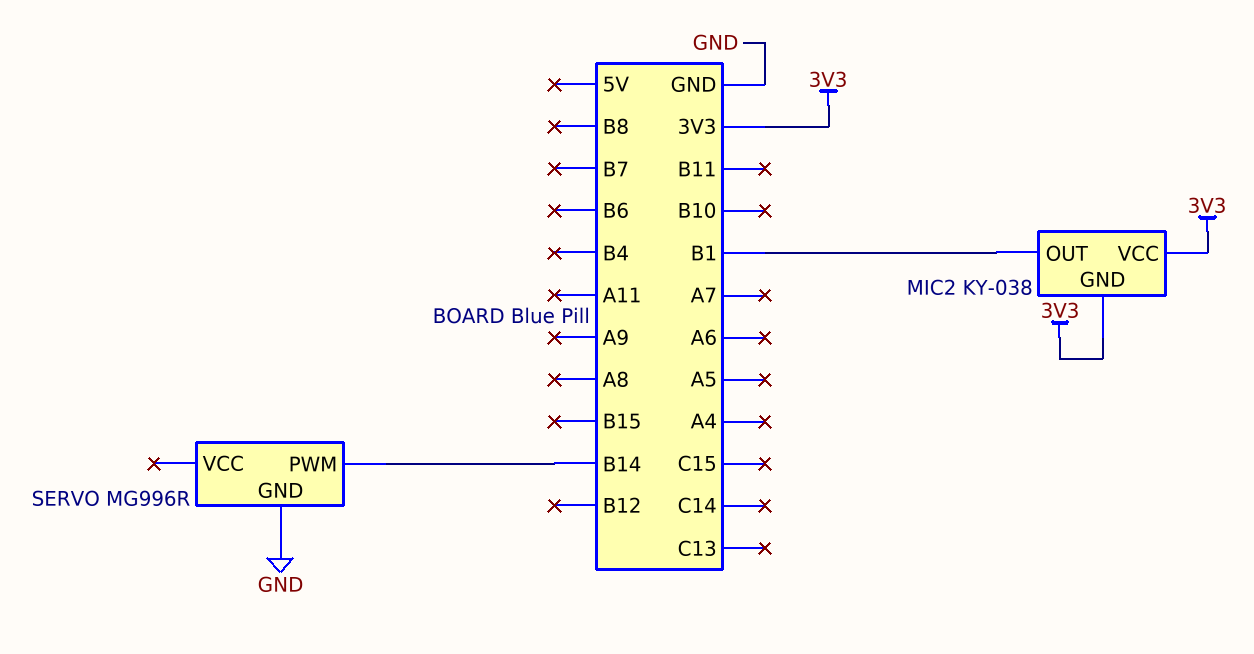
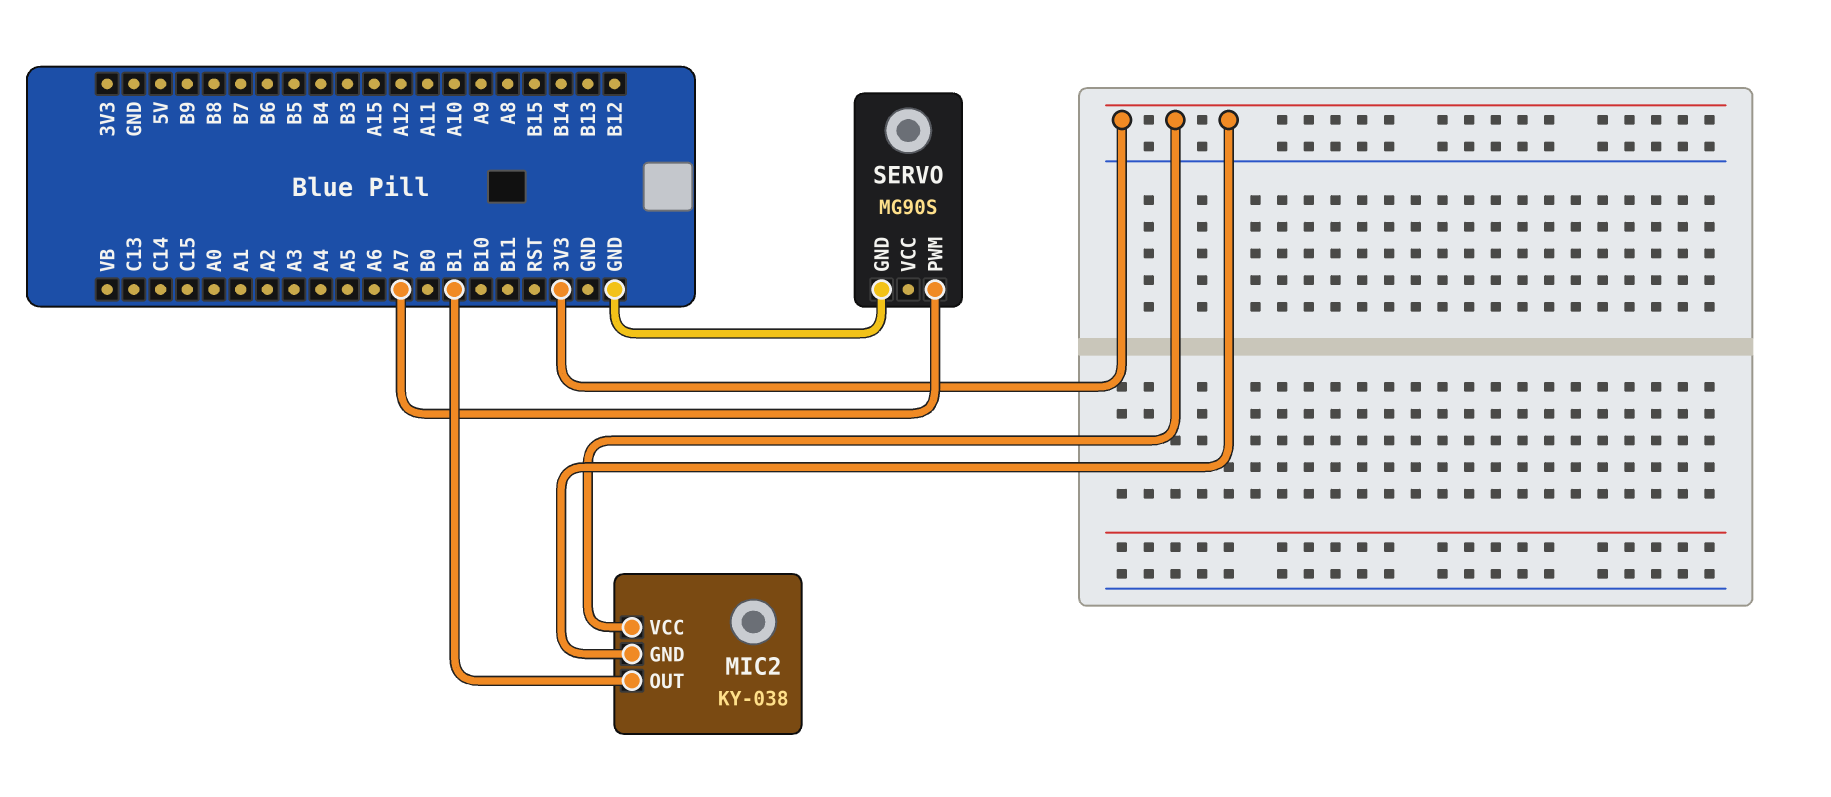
SERVO: MG996R -> MG90S
SERVO pin PWM: B14 -> A7

